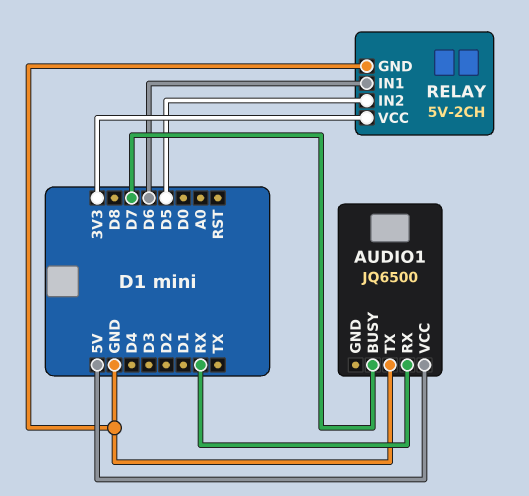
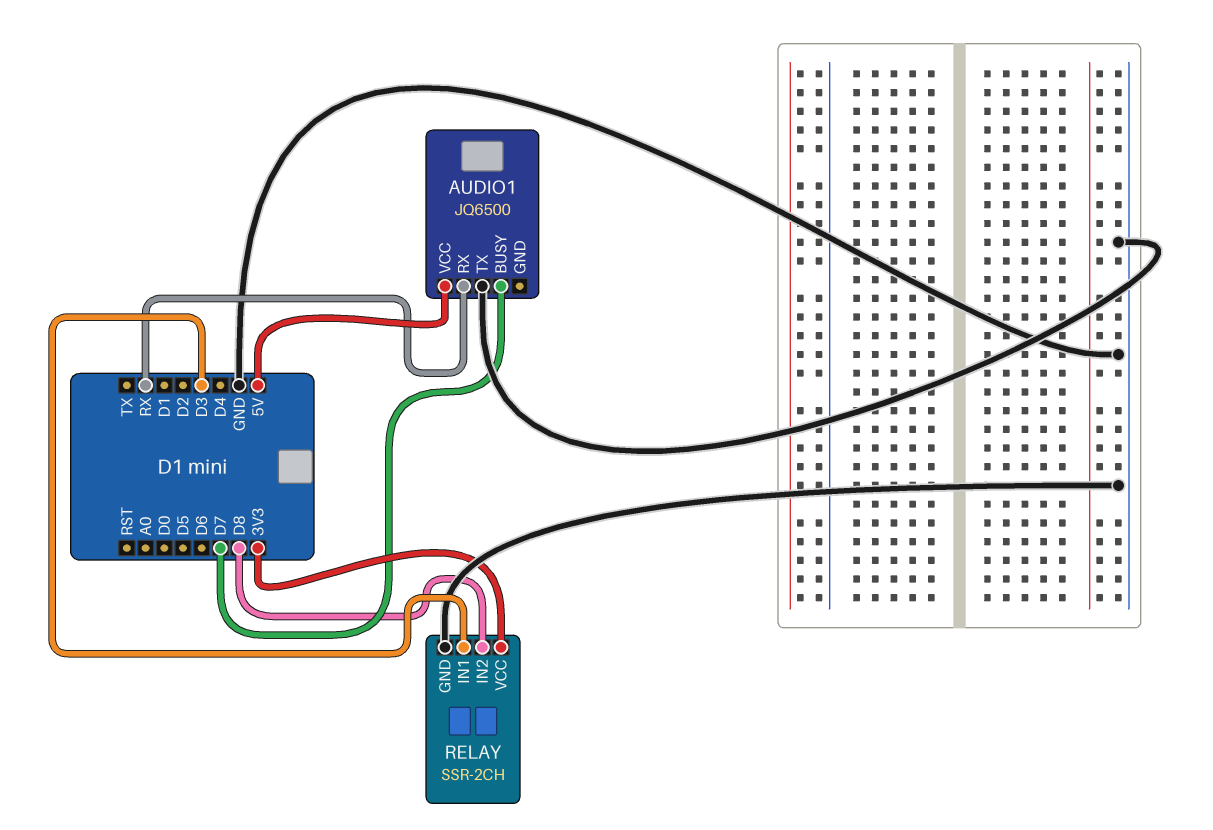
RELAY: 5V-2CH -> SSR-2CH
RELAY pin IN1: D6 -> D3
RELAY pin IN2: D5 -> D8

